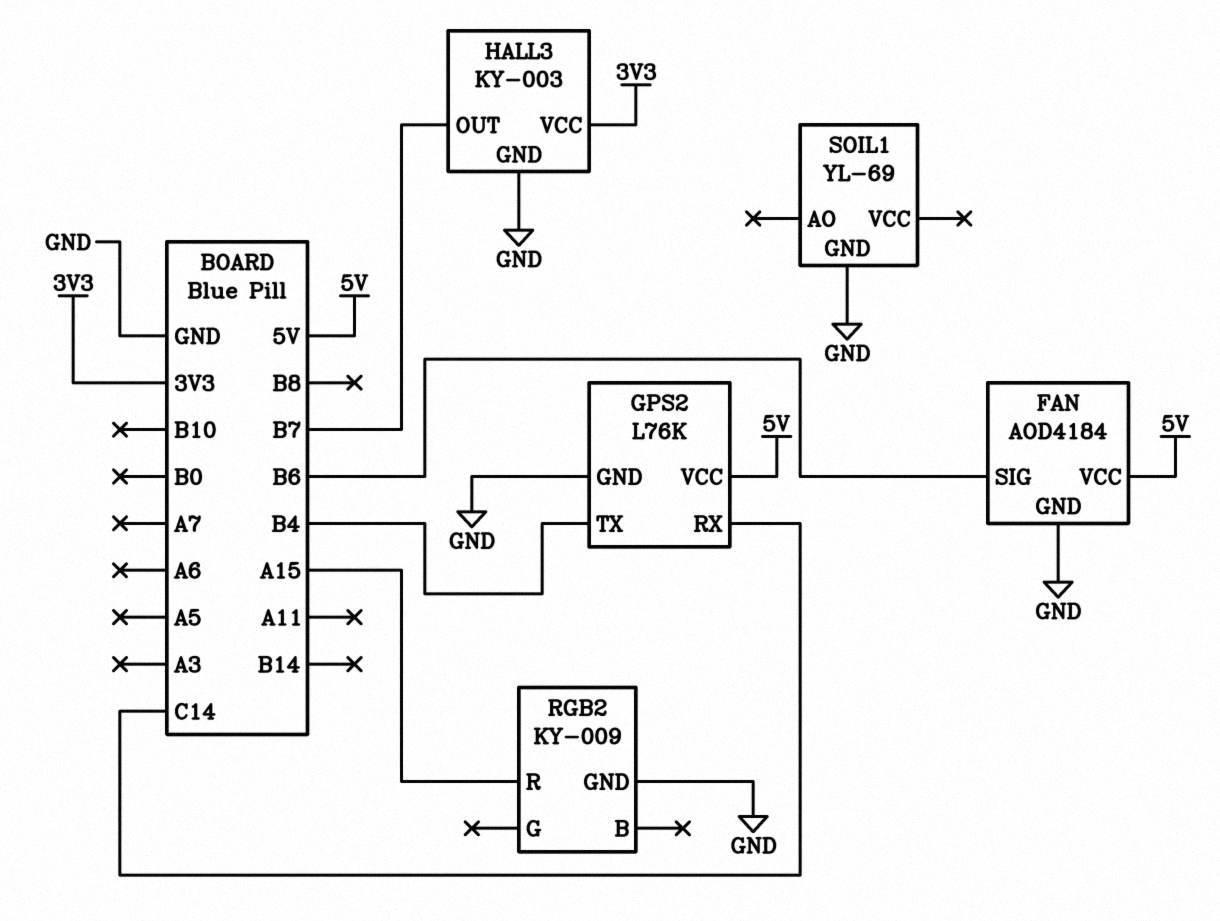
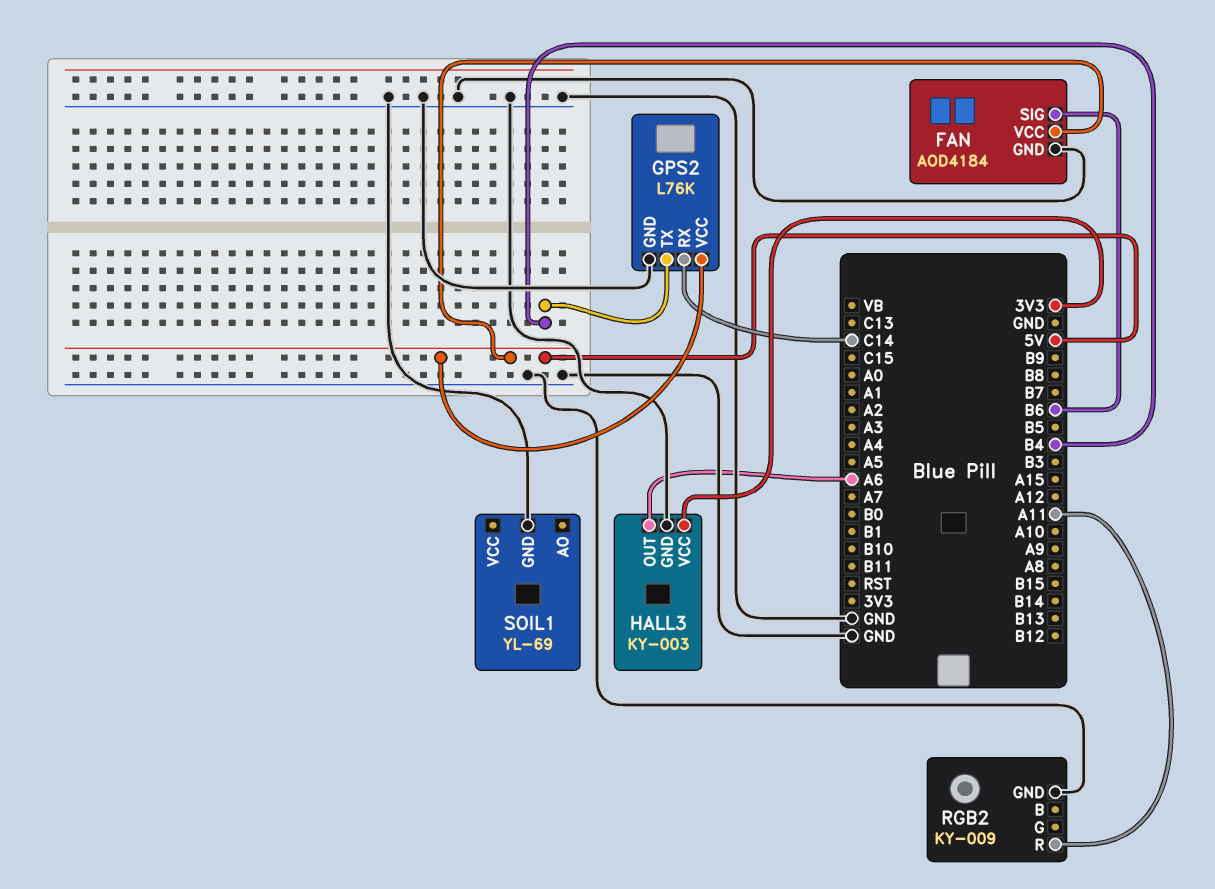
HALL3 pin OUT: B7 -> A6
RGB2 pin R: A15 -> A11

